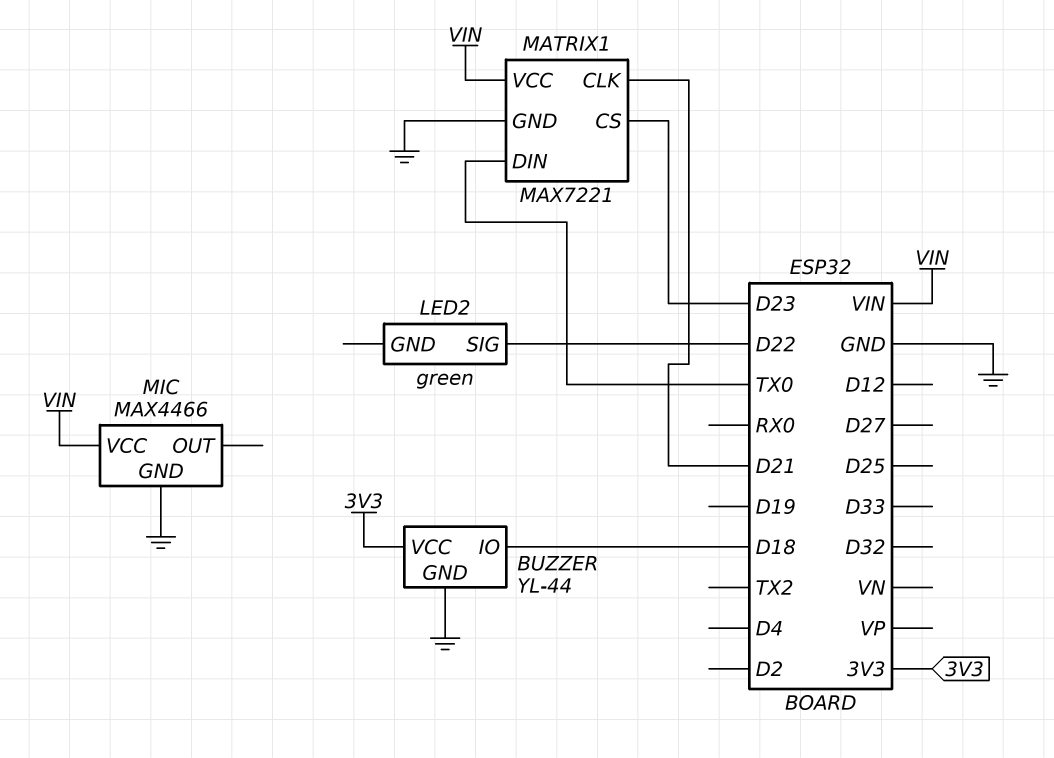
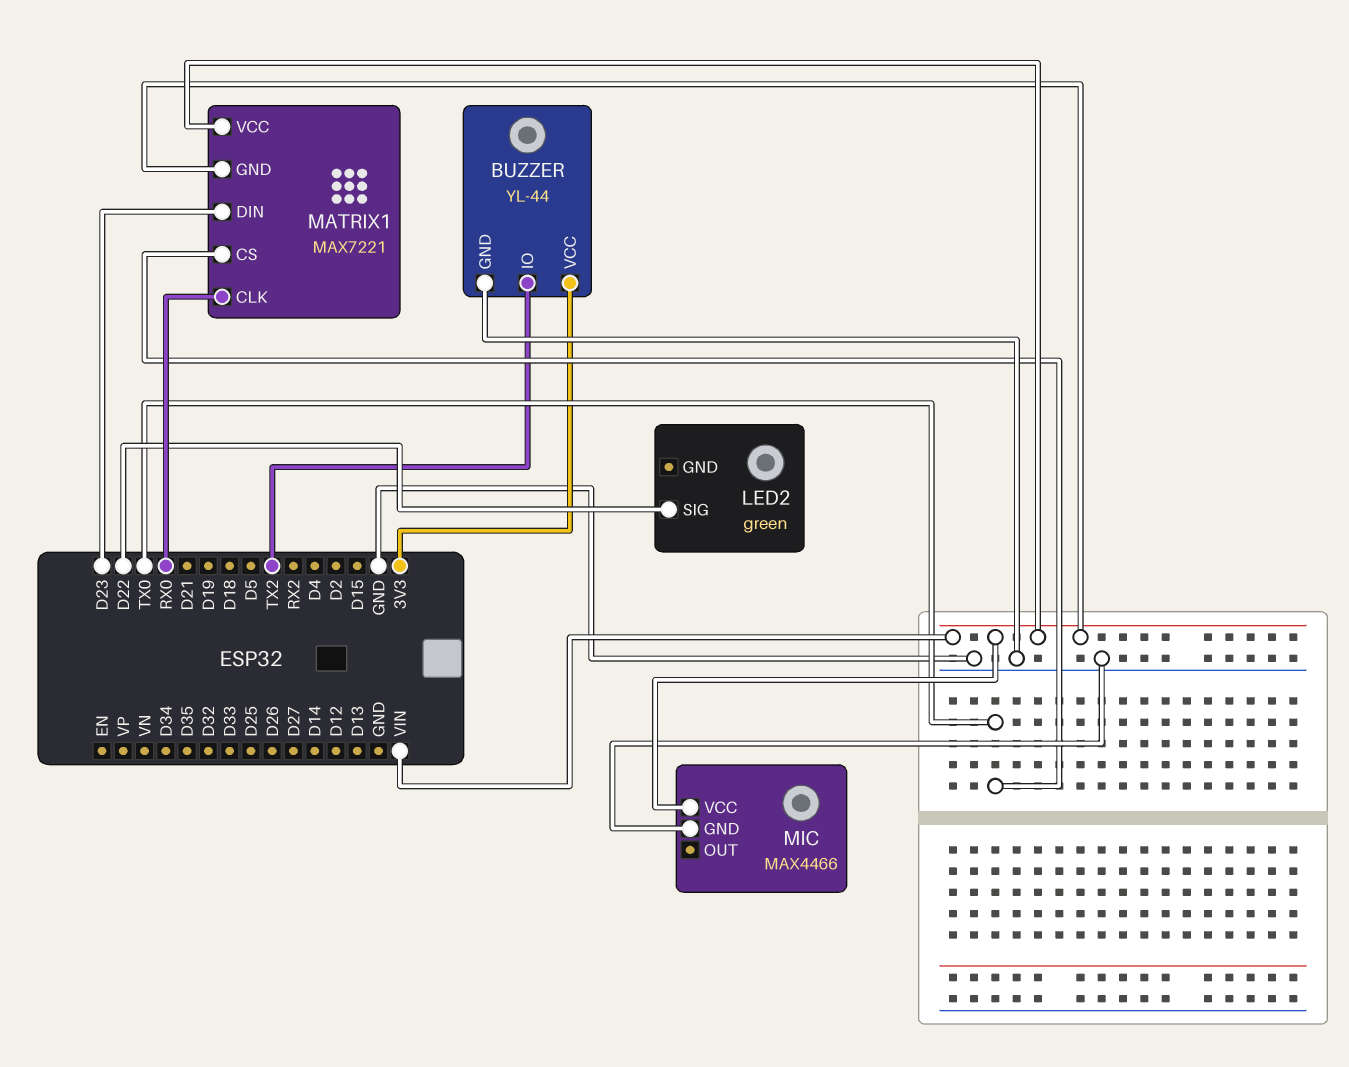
BUZZER pin IO: D18 -> TX2
MATRIX1 pin CLK: D21 -> RX0
MATRIX1 pin CS: D23 -> TX0
MATRIX1 pin DIN: TX0 -> D23
MATRIX1 pin GND: GND -> VIN

